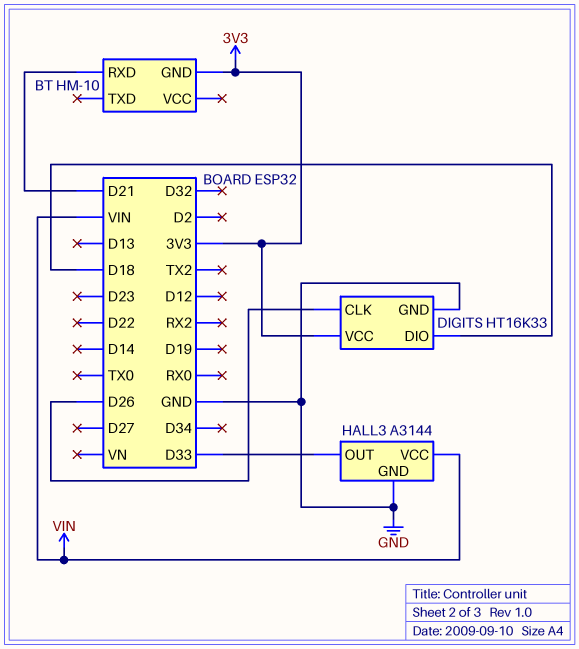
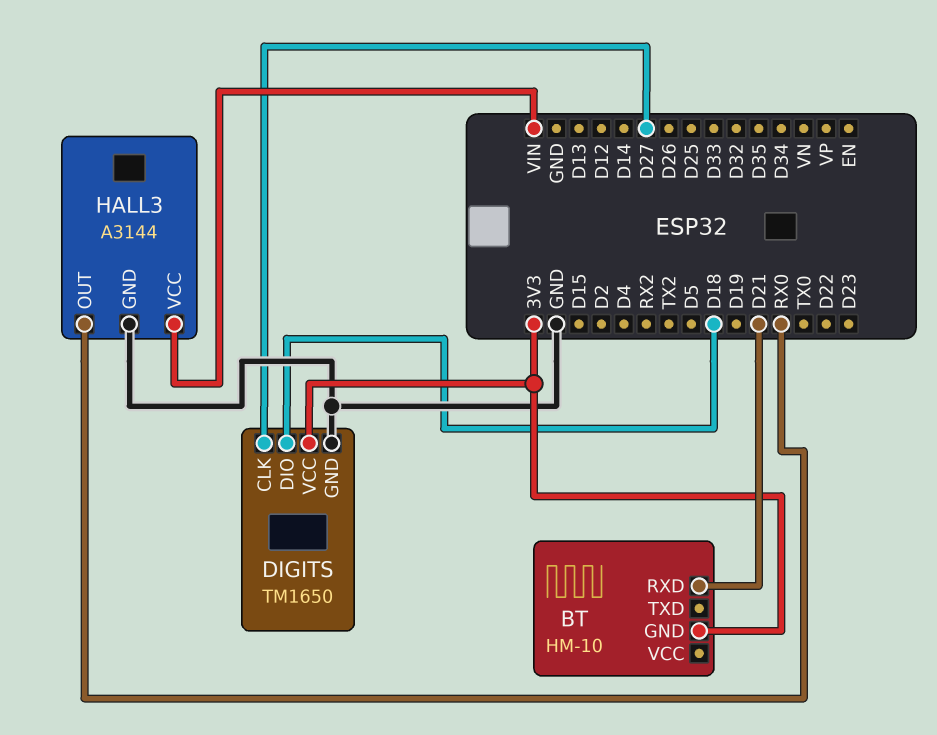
DIGITS: HT16K33 -> TM1650
DIGITS pin CLK: D26 -> D27
HALL3 pin OUT: D33 -> RX0

